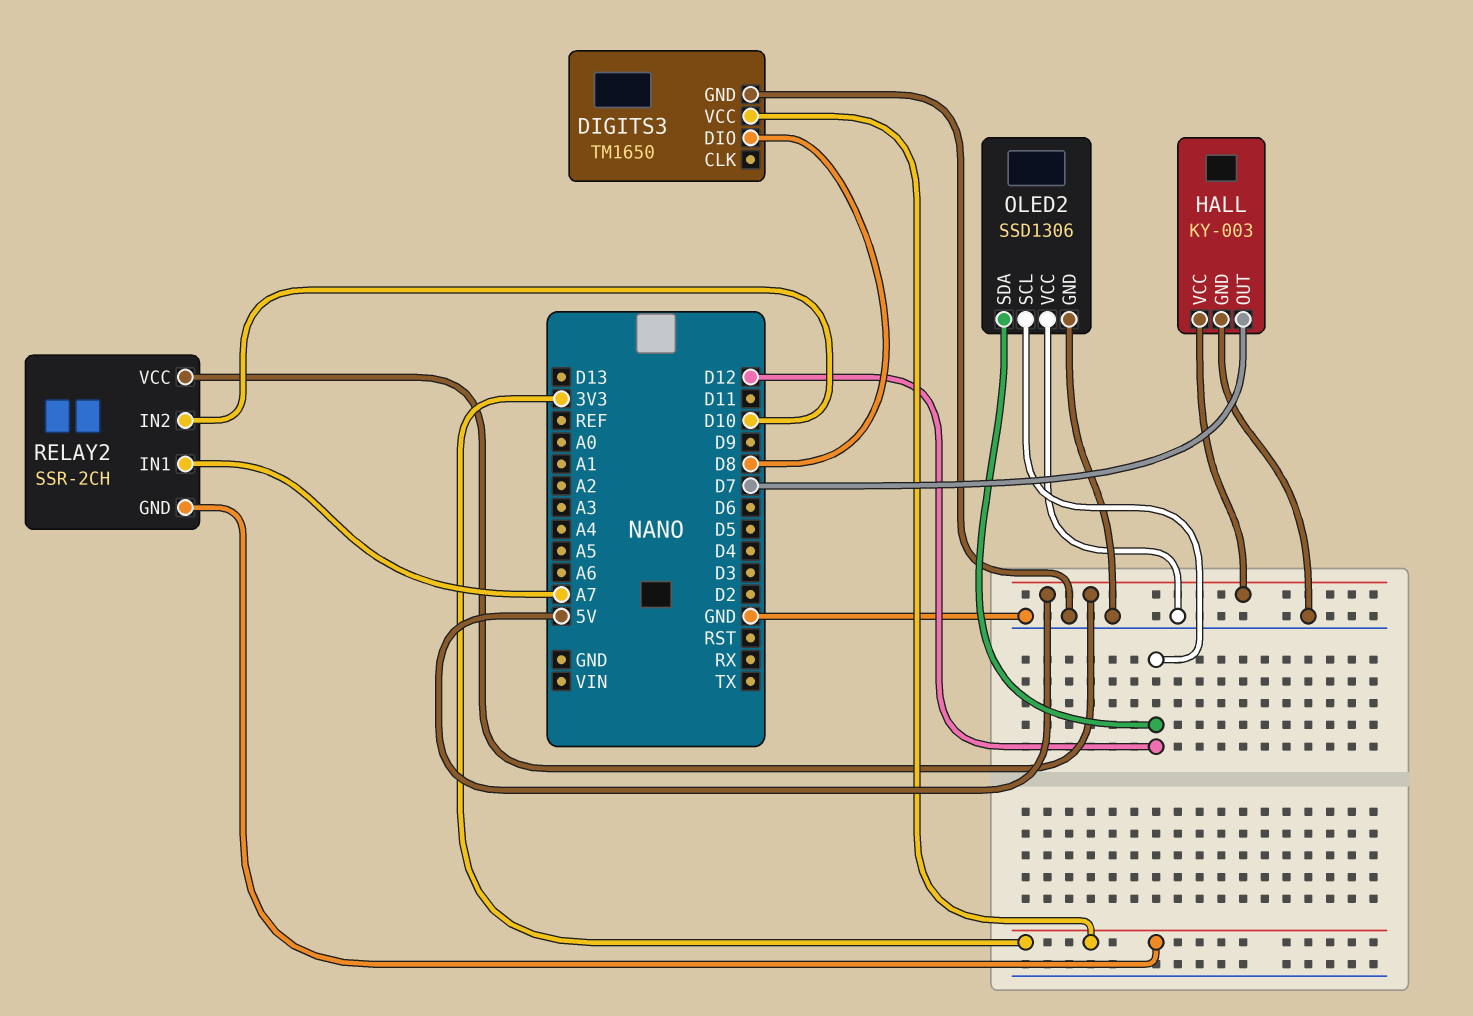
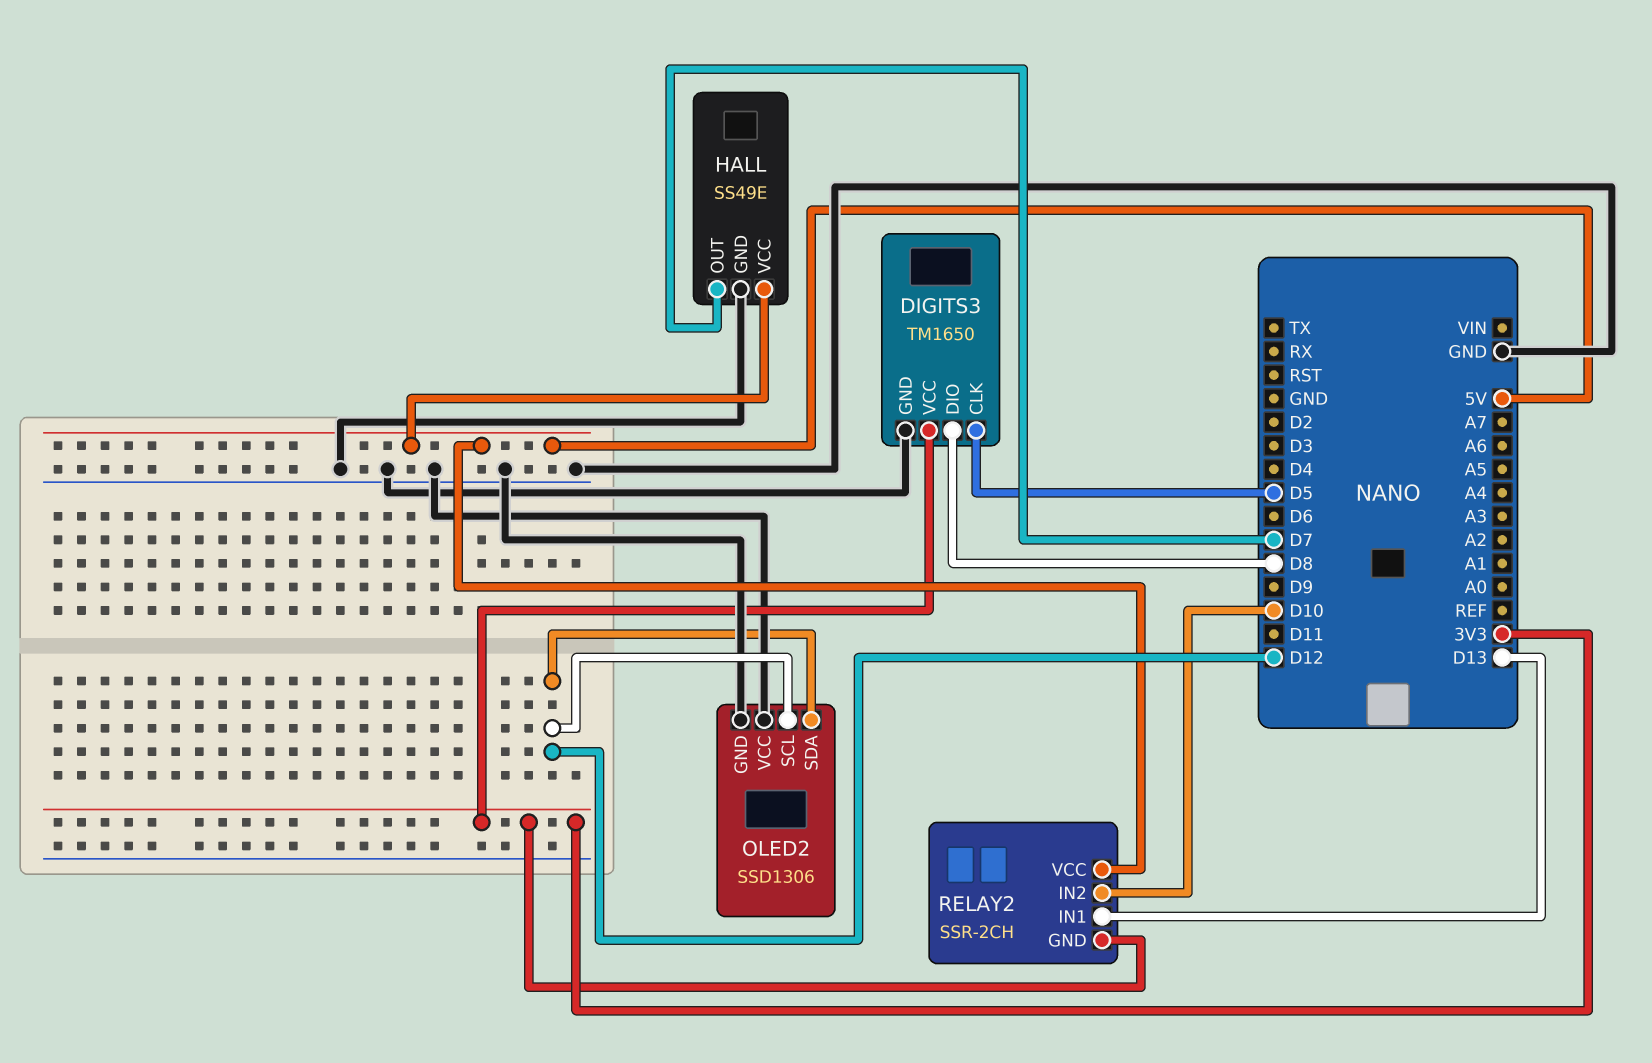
DIGITS3 pin CLK: none -> D5
HALL: KY-003 -> SS49E
RELAY2 pin IN1: A7 -> D13

